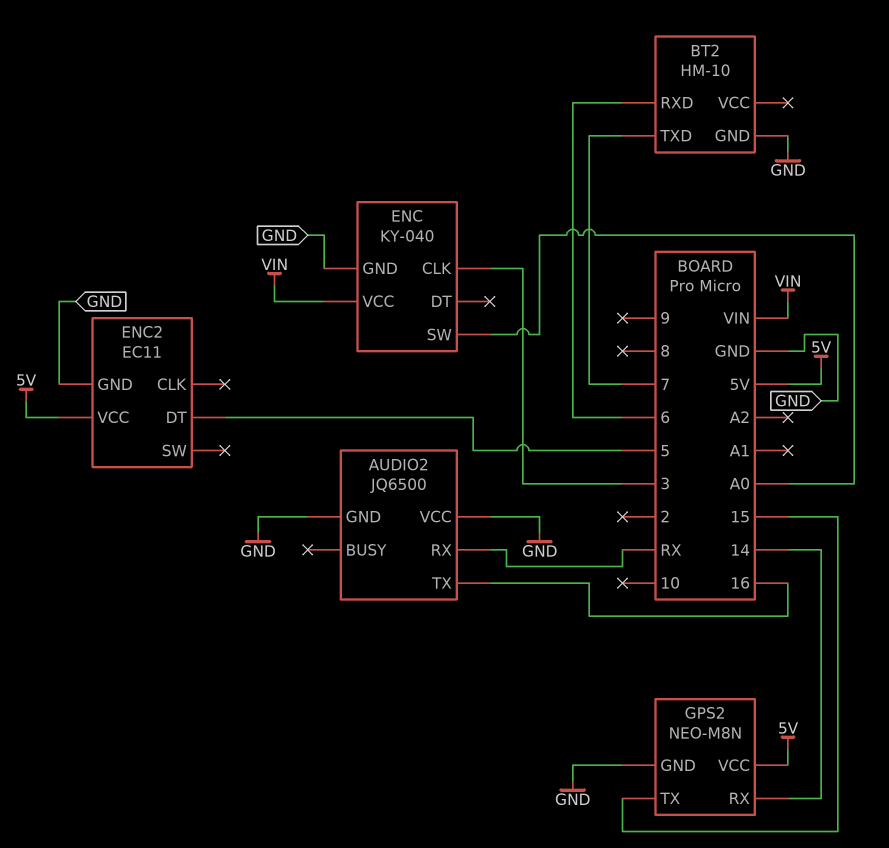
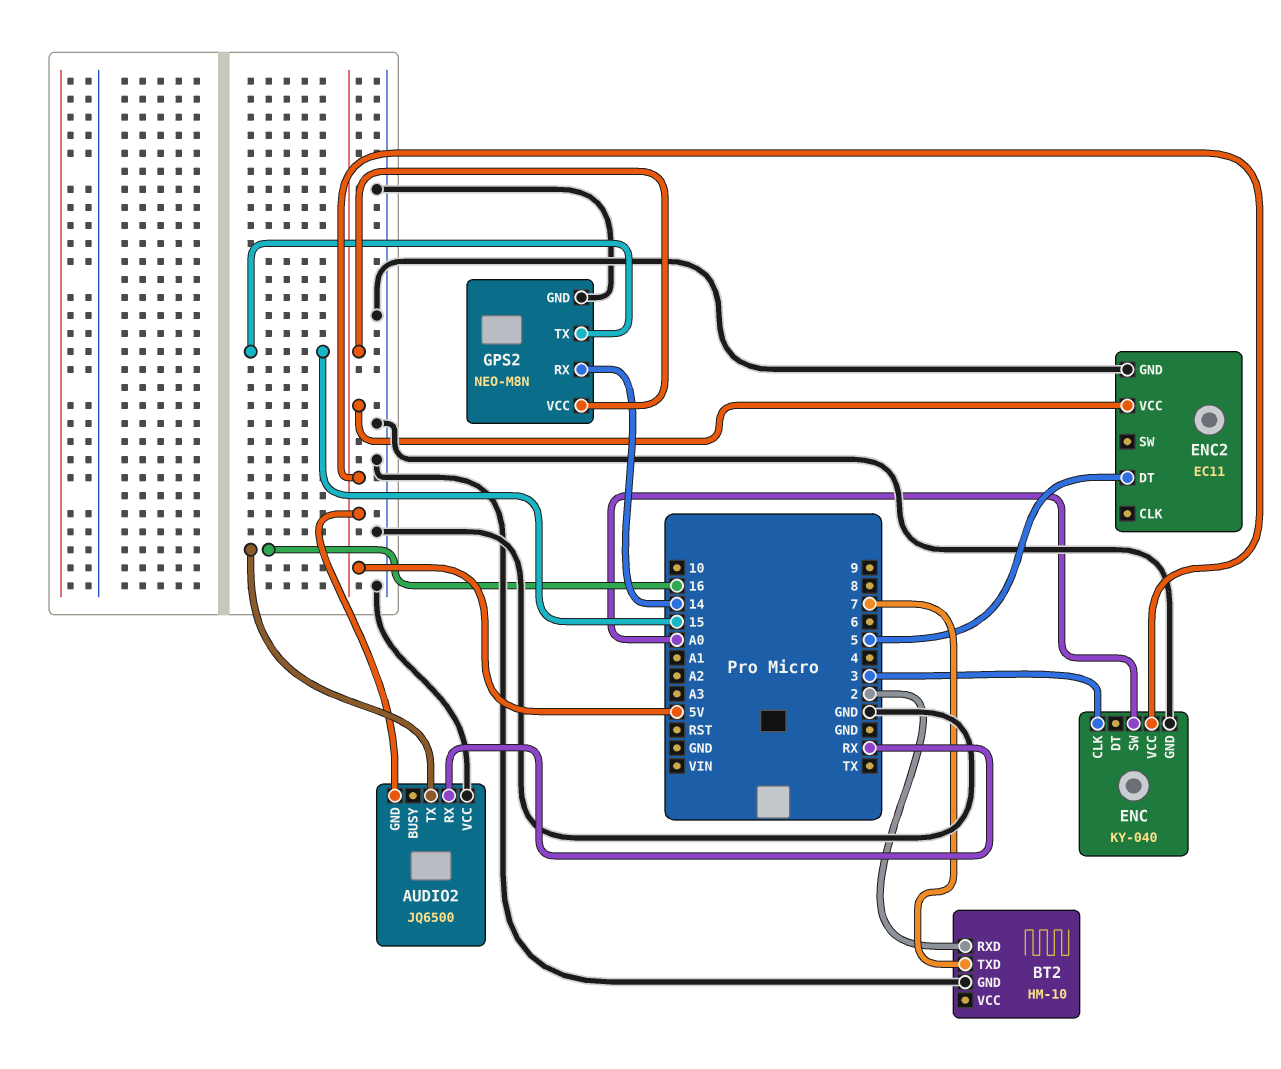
AUDIO2 pin GND: GND -> 5V
BT2 pin RXD: 6 -> 2
ENC pin VCC: VIN -> 5V

